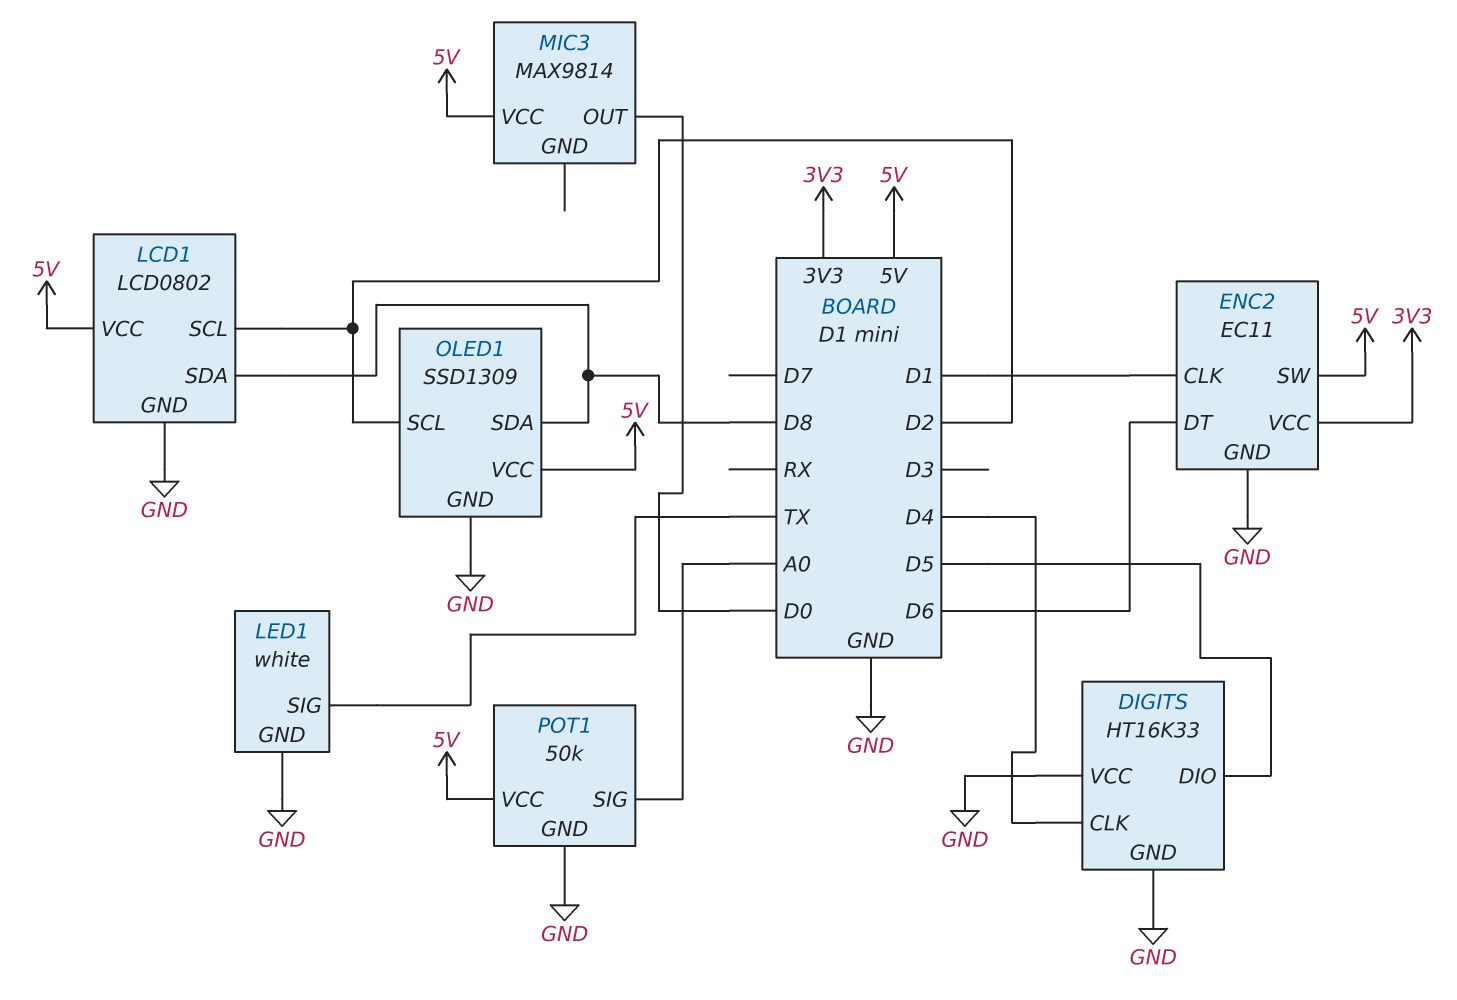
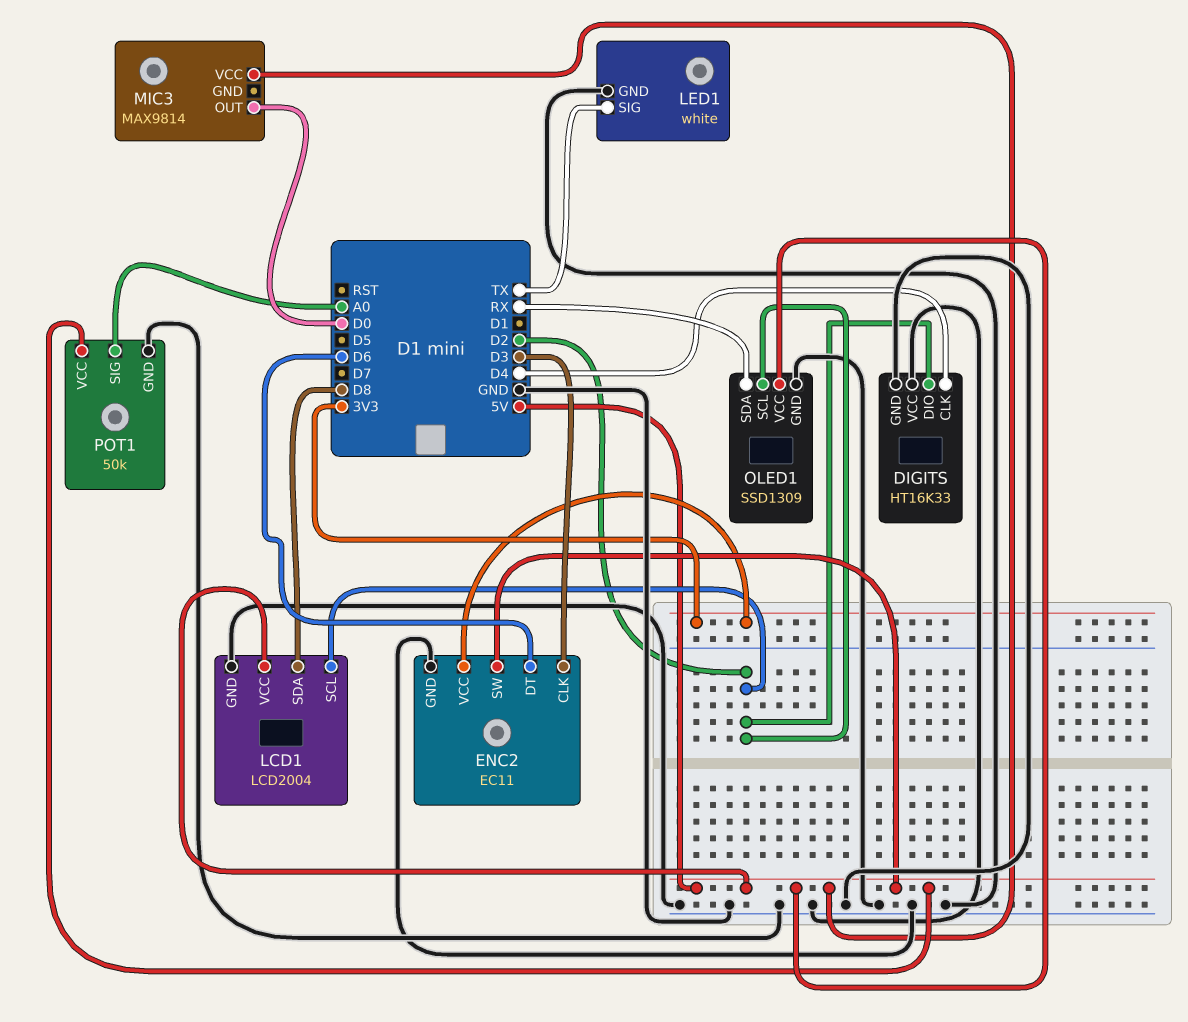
DIGITS pin DIO: D5 -> D2
ENC2 pin CLK: D1 -> D3
LCD1: LCD0802 -> LCD2004
OLED1 pin SDA: D8 -> RX

